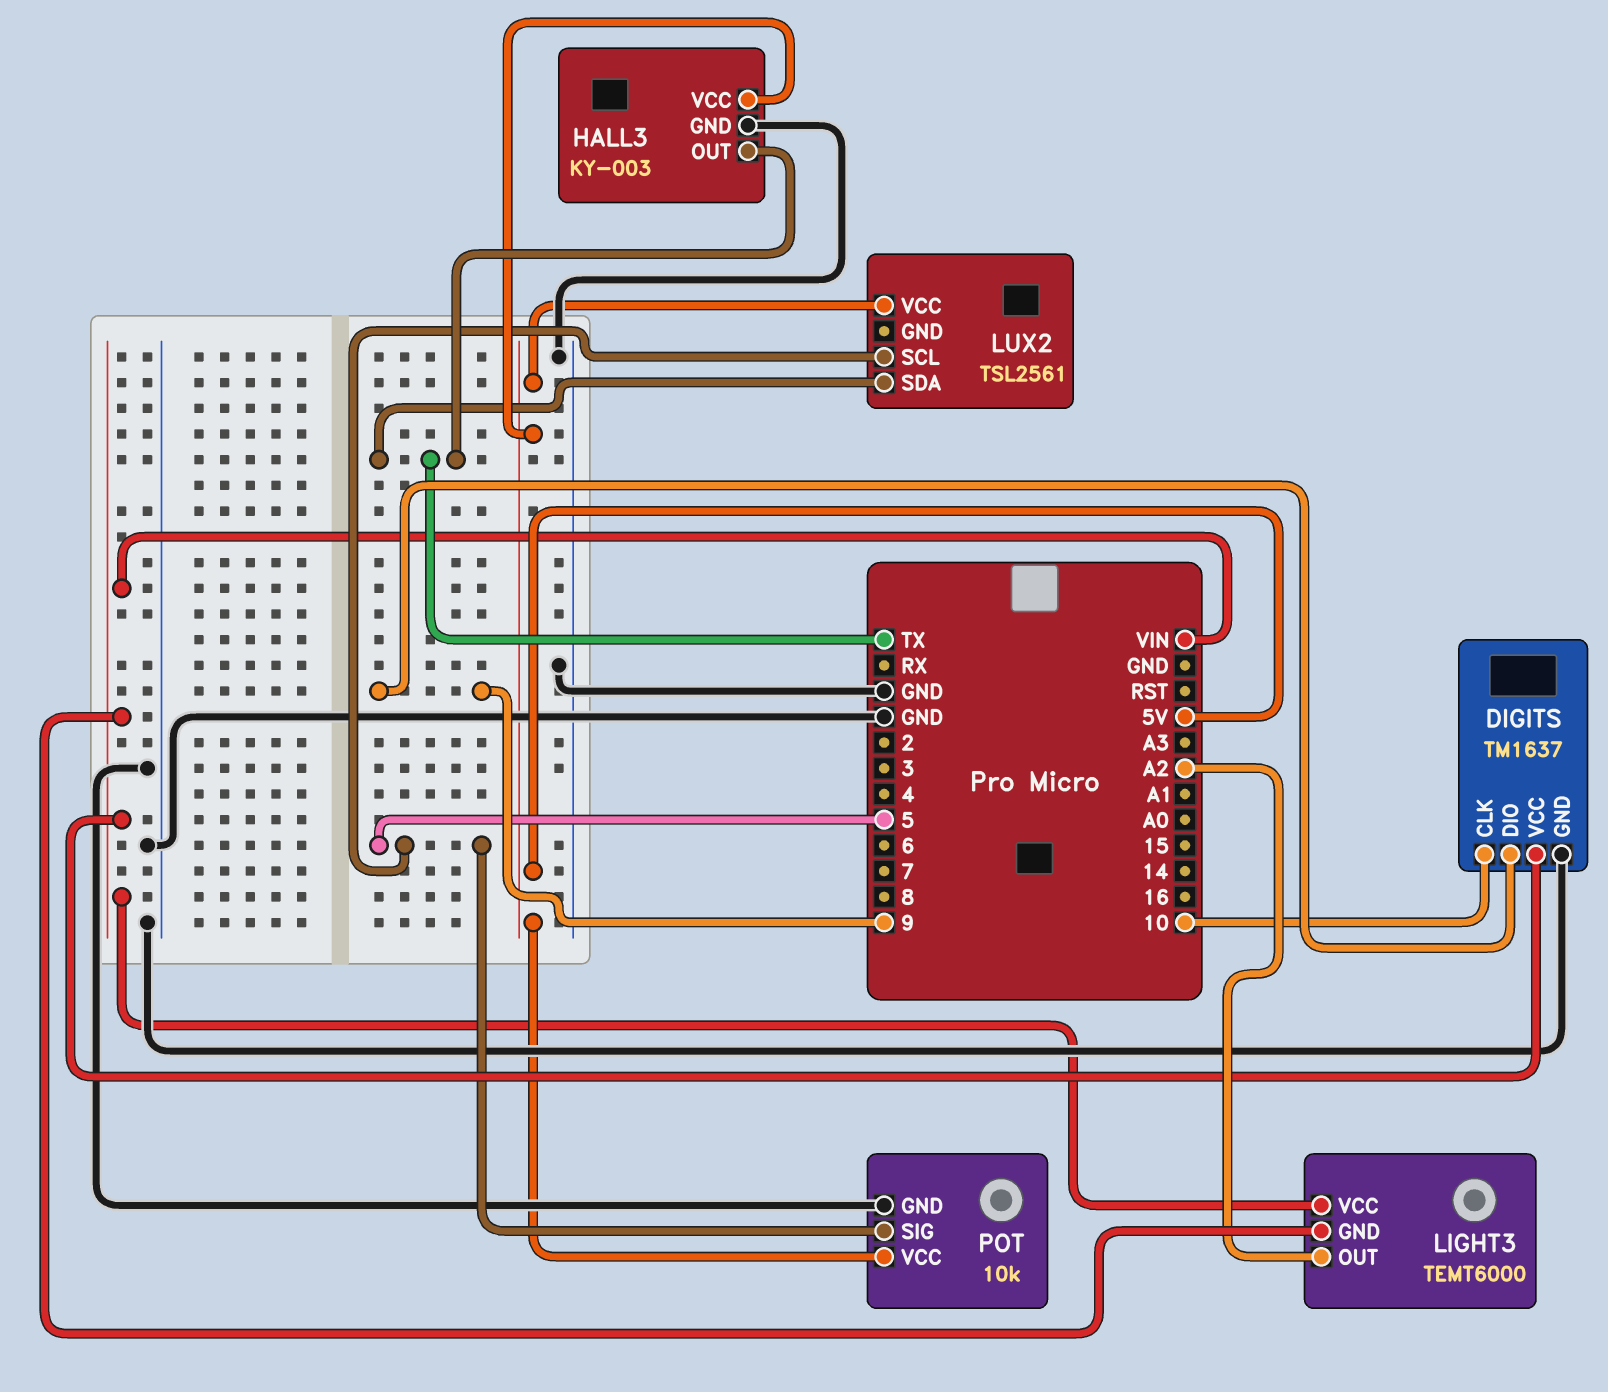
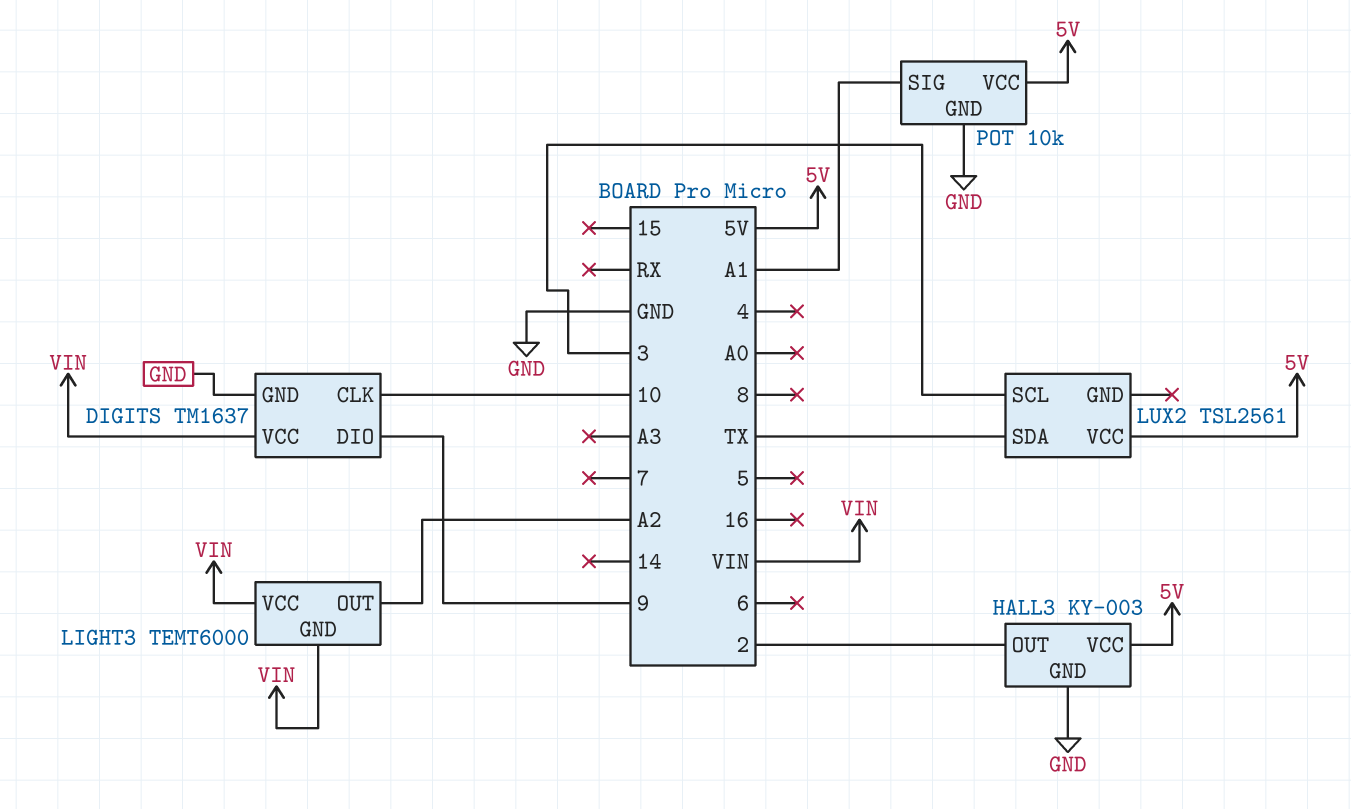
HALL3 pin OUT: TX -> 2
LUX2 pin SCL: 5 -> 3
POT pin SIG: 5 -> A1

